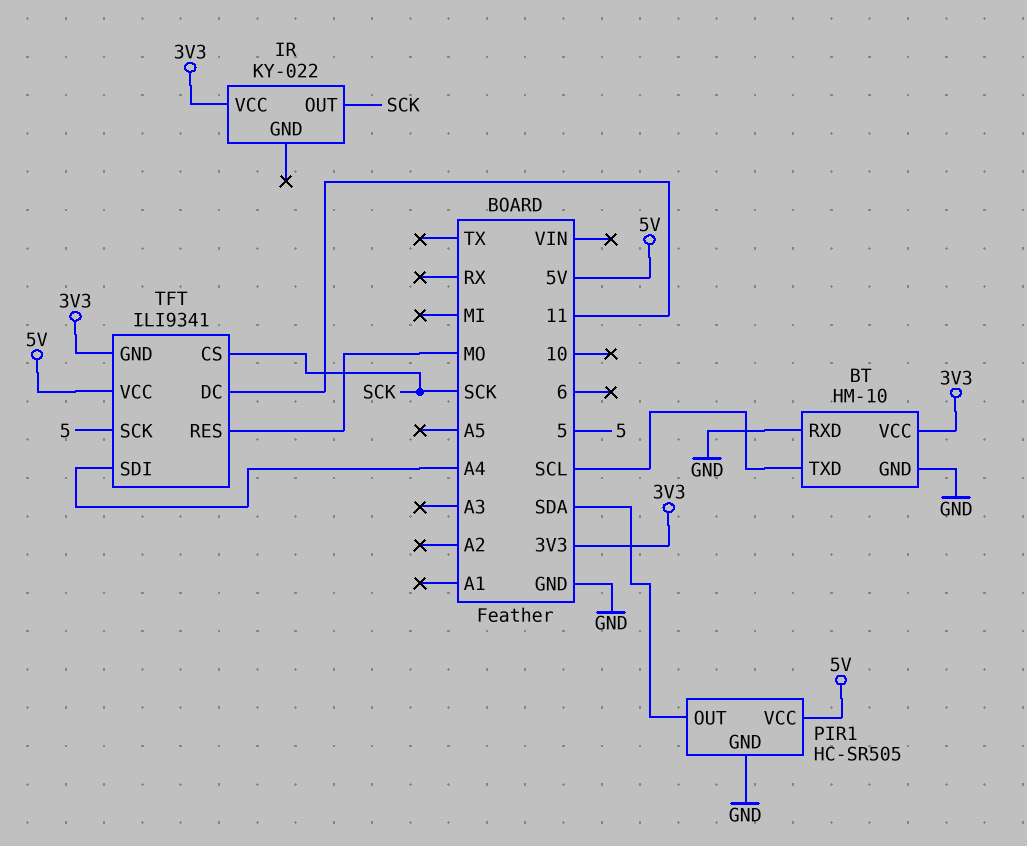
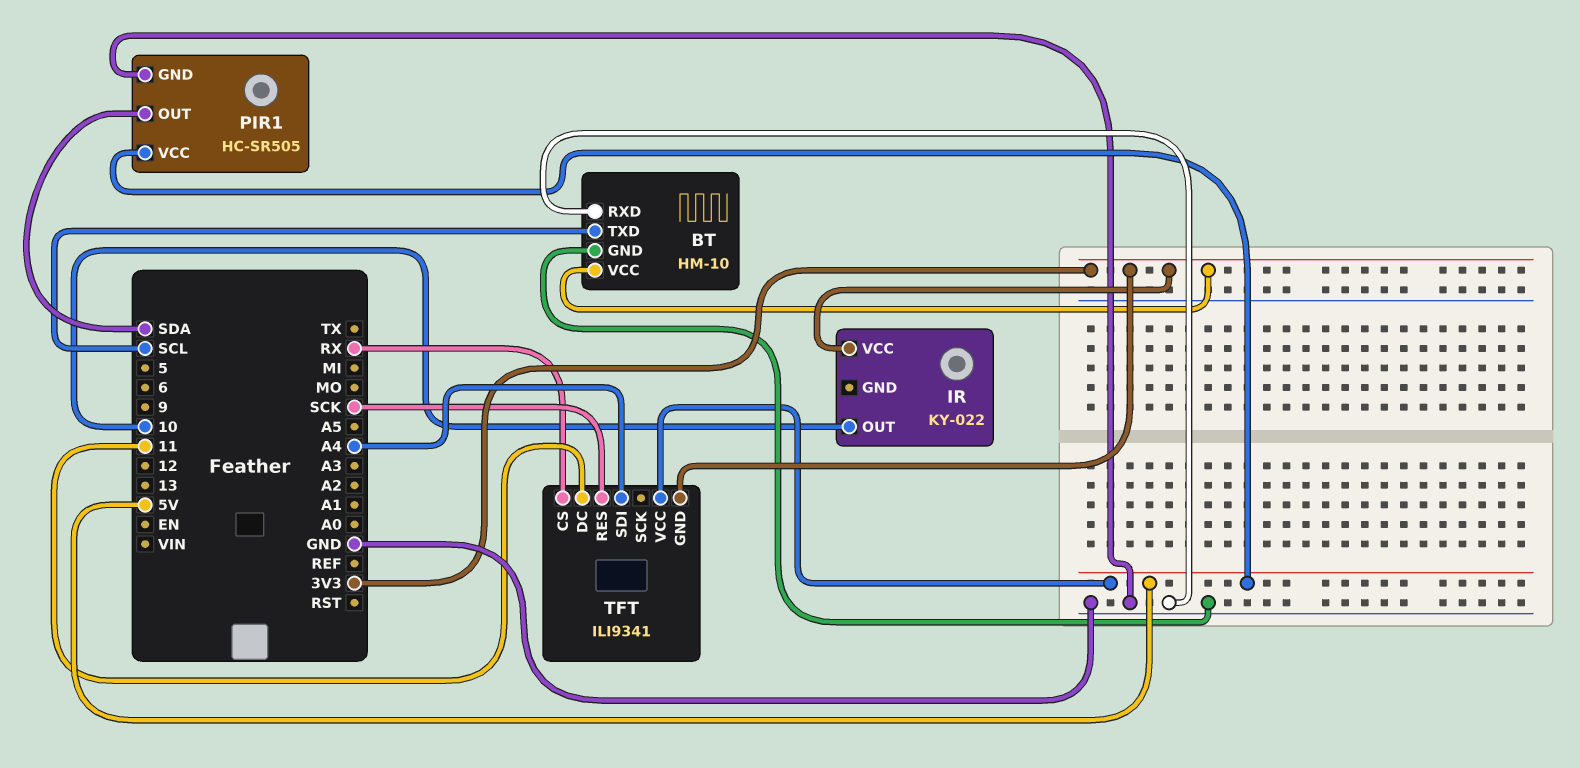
IR pin OUT: SCK -> 10
TFT pin CS: SCK -> RX
TFT pin RES: MO -> SCK
TFT pin SCK: 5 -> none

